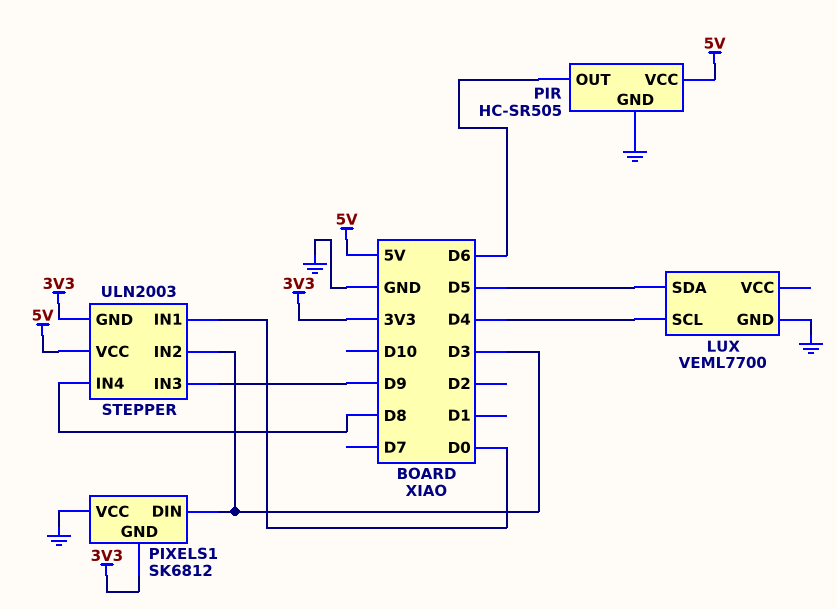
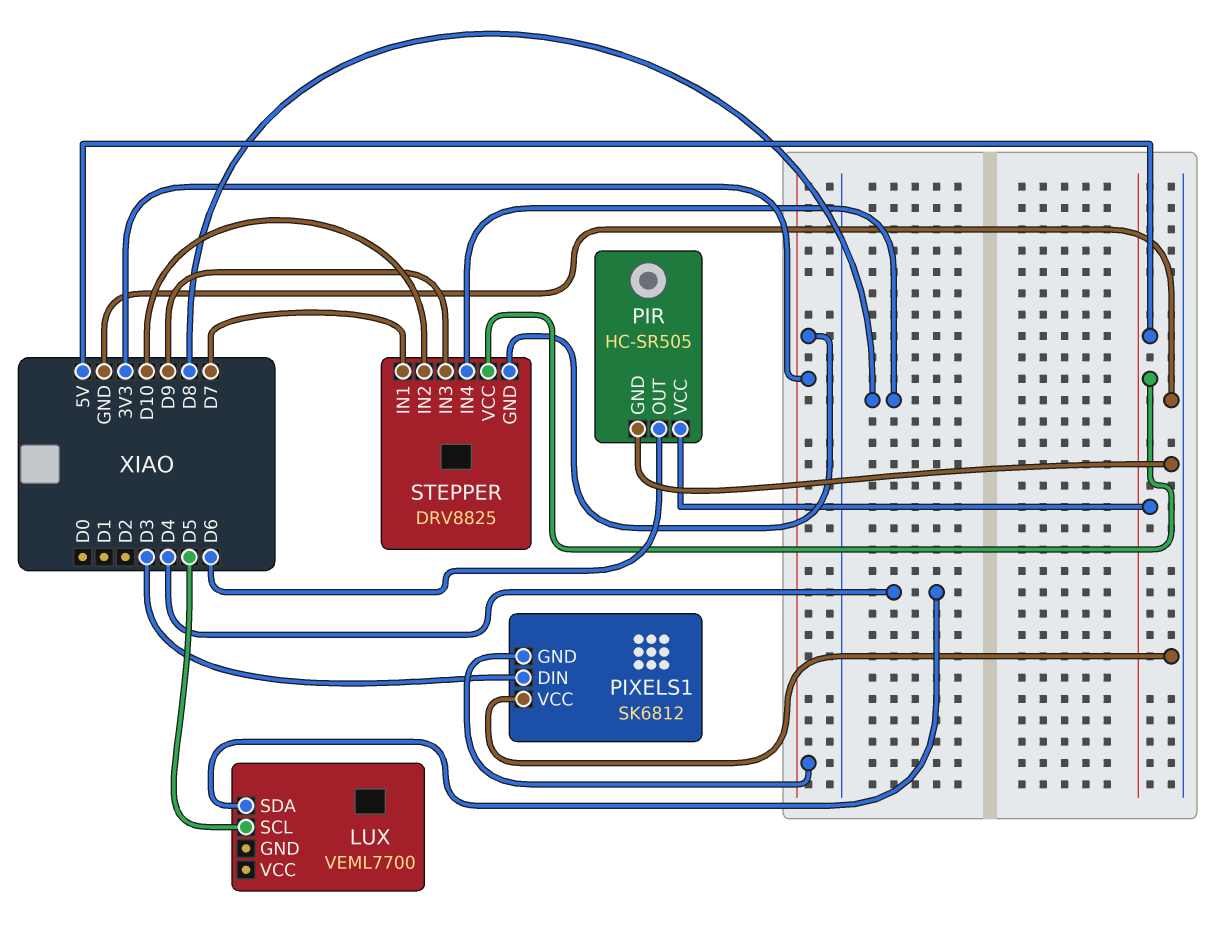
LUX pin GND: GND -> none
LUX pin SCL: D4 -> D5
LUX pin SDA: D5 -> D4
STEPPER: ULN2003 -> DRV8825
STEPPER pin IN1: D0 -> D7
STEPPER pin IN2: D3 -> D10

